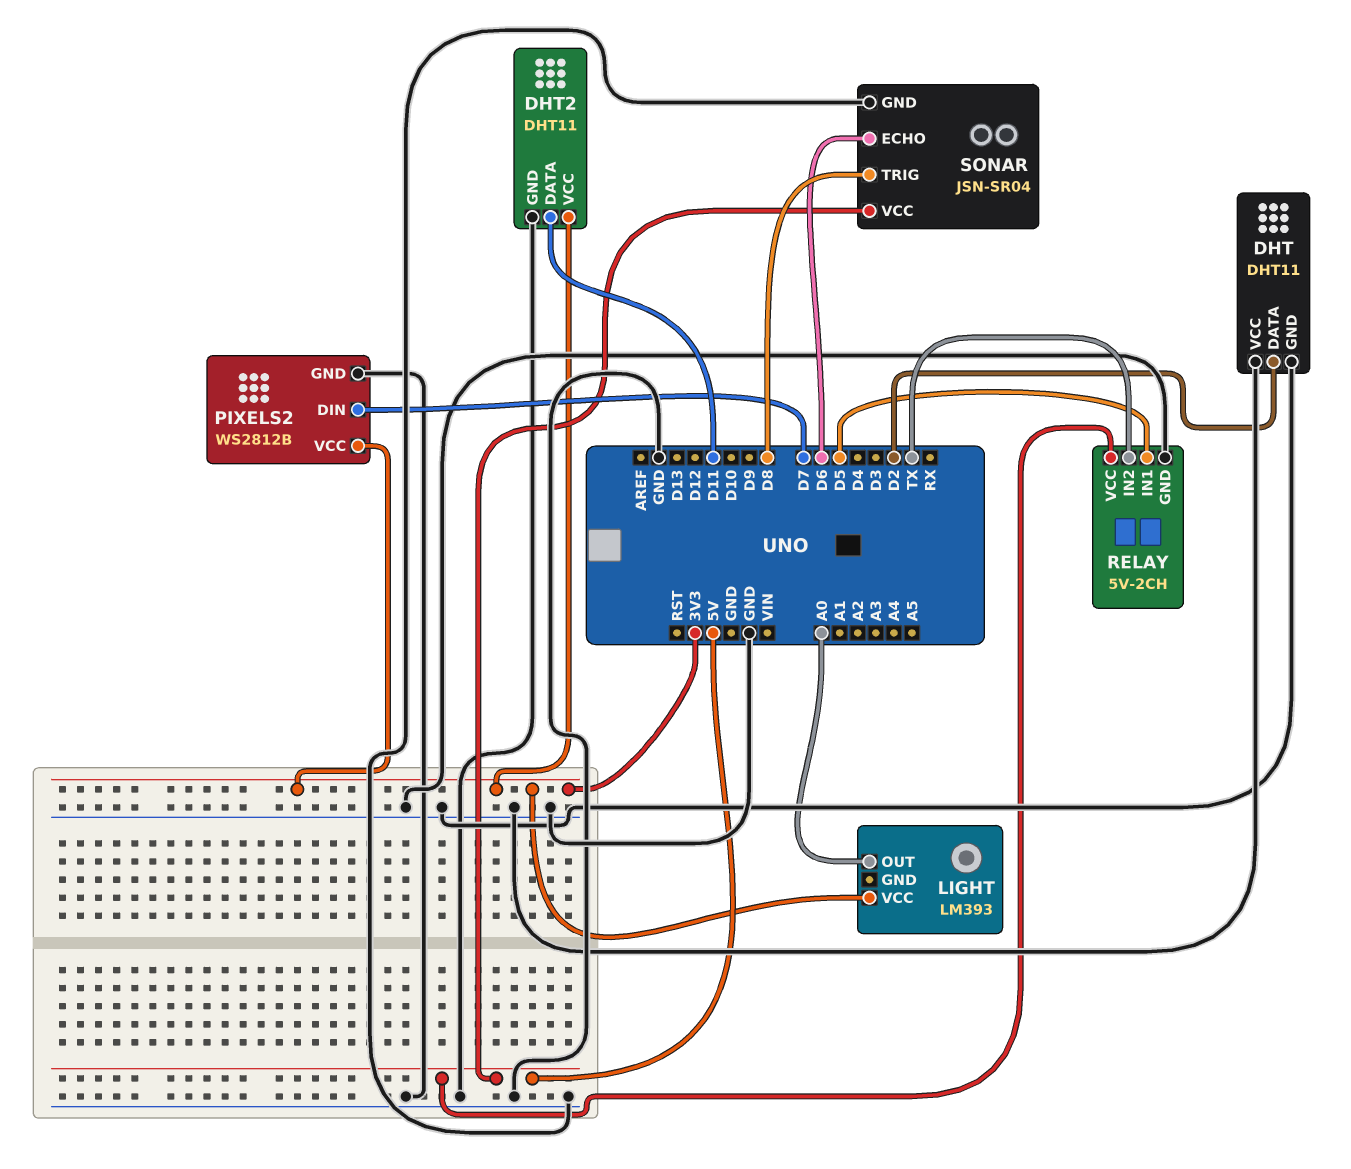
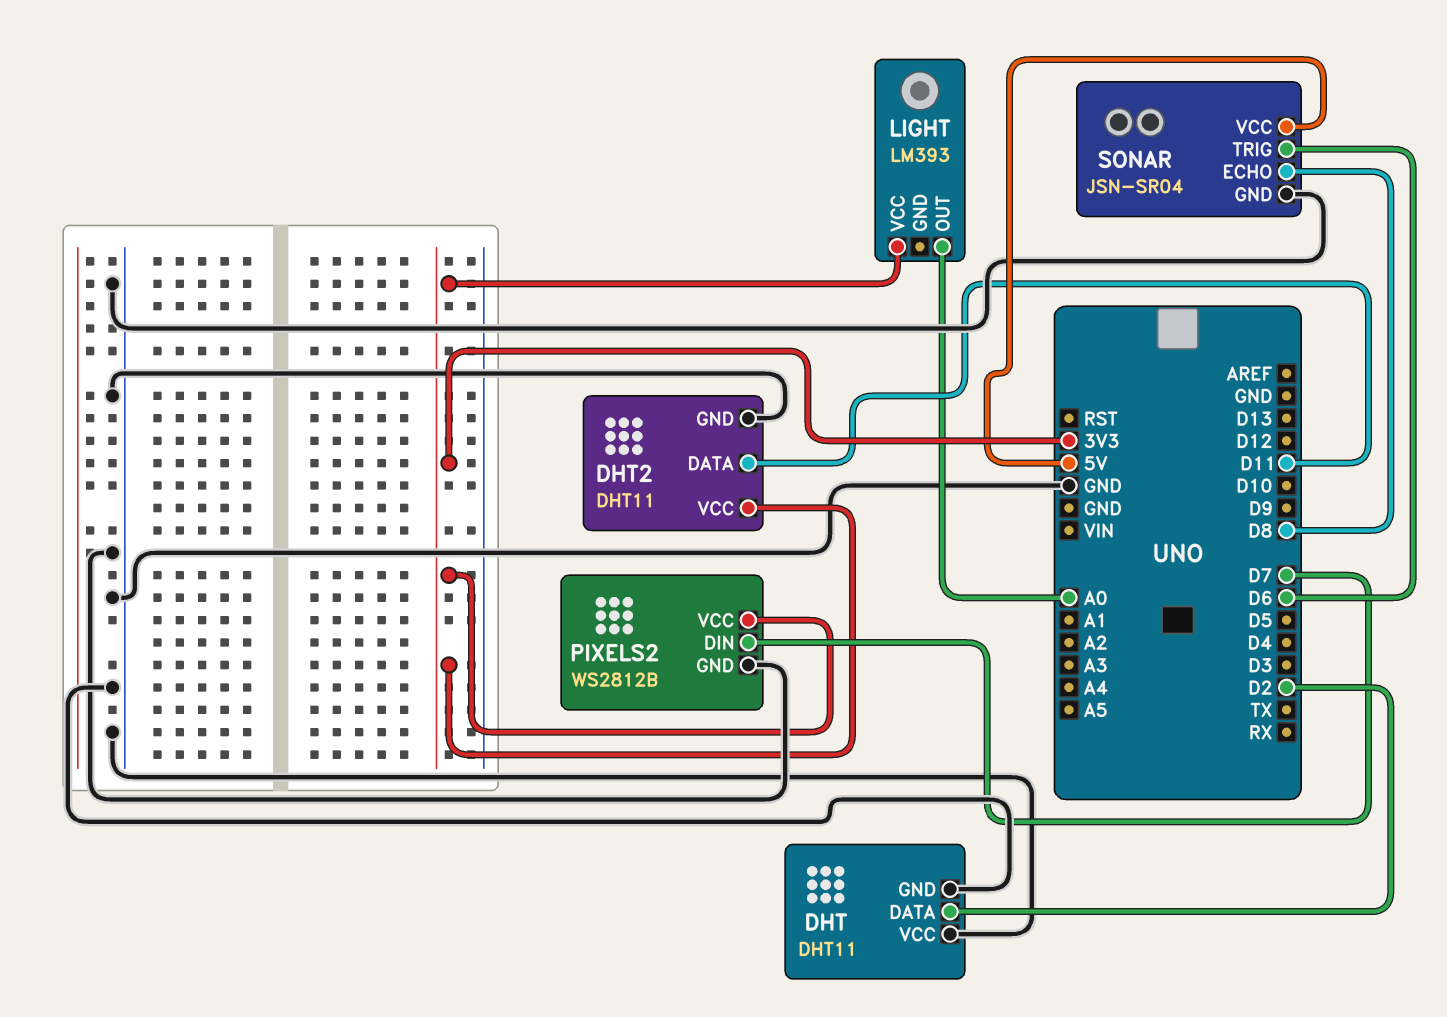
RELAY: 5V-2CH -> none
RELAY pin GND: GND -> none
RELAY pin IN1: D5 -> none
RELAY pin IN2: TX -> none
RELAY pin VCC: 5V -> none
SONAR pin ECHO: D6 -> D8
SONAR pin TRIG: D8 -> D6

